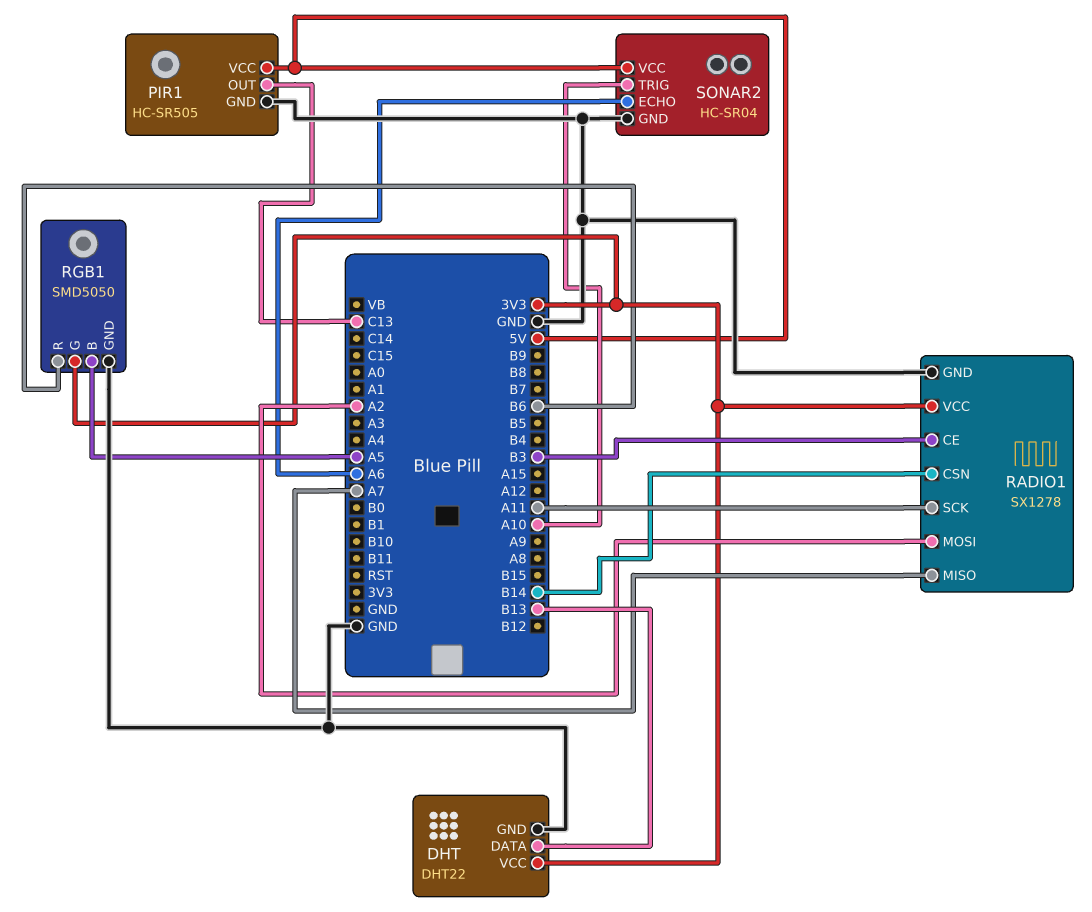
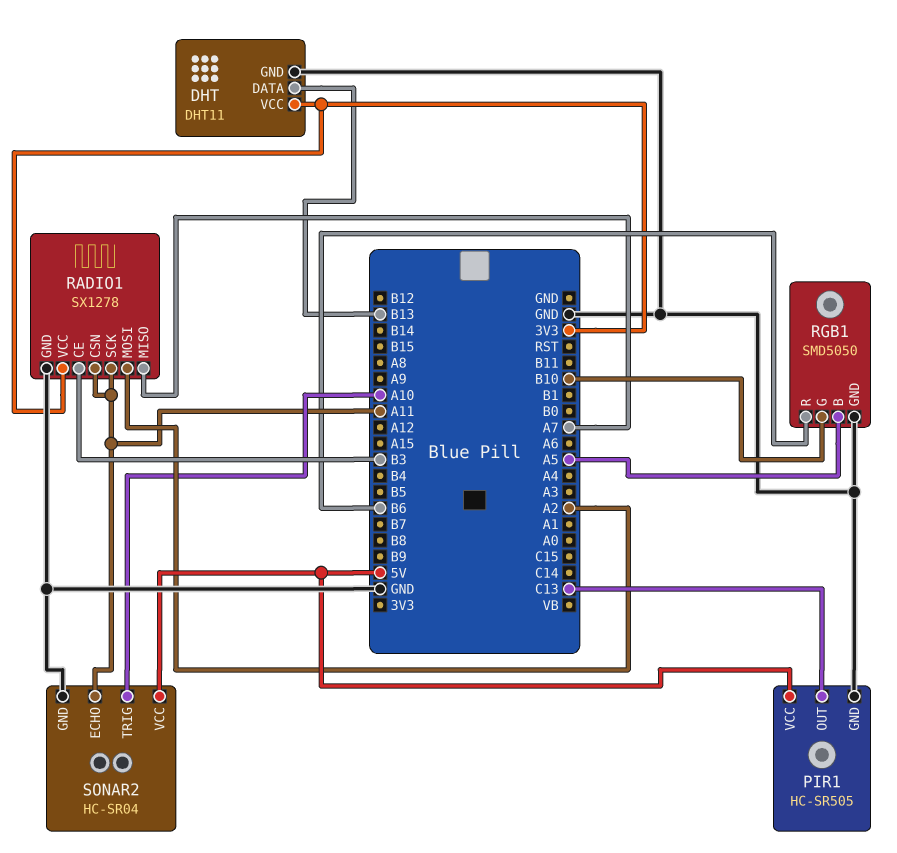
DHT: DHT22 -> DHT11
RADIO1 pin CSN: B14 -> A11
RGB1 pin G: 3V3 -> B10
SONAR2 pin ECHO: A6 -> A11

